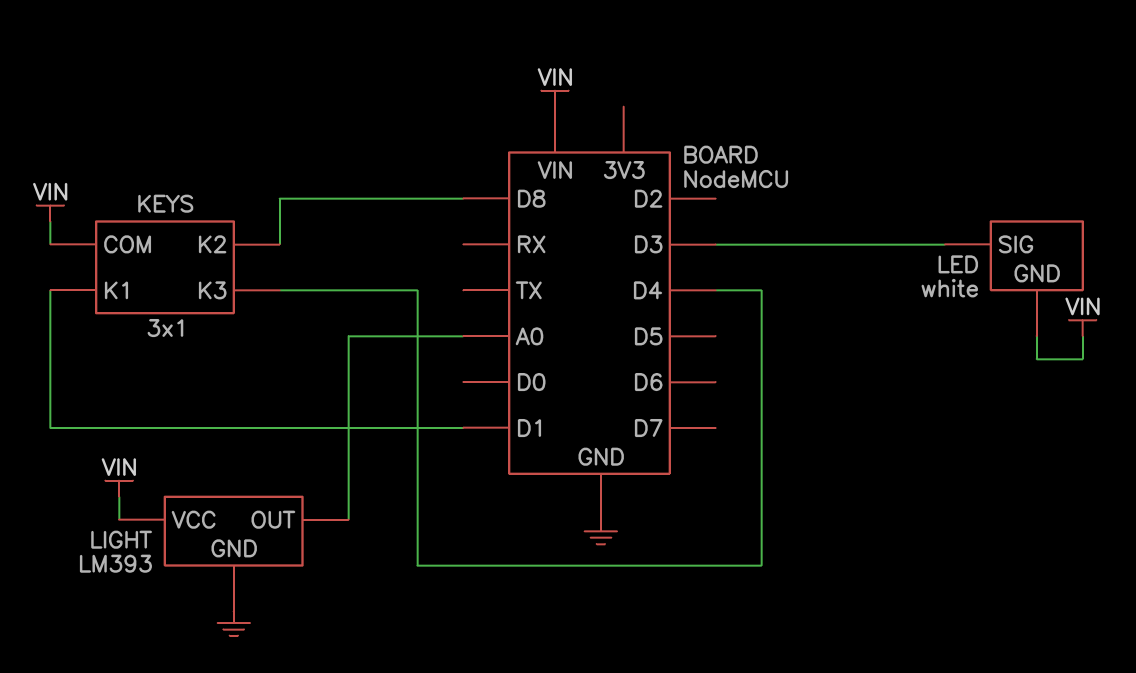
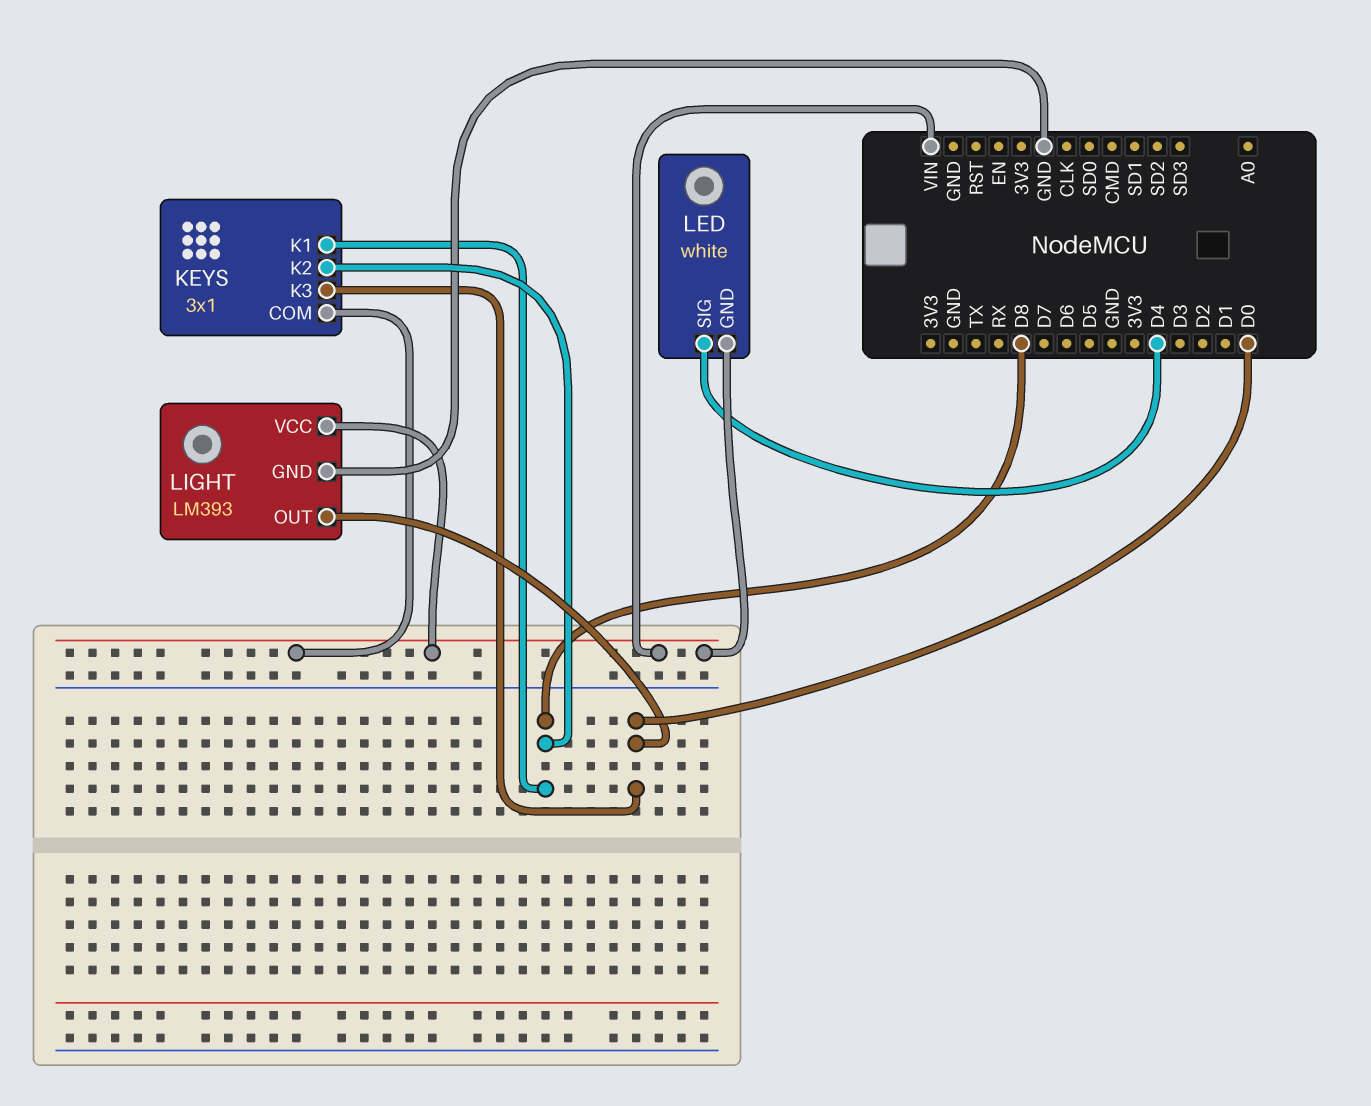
KEYS pin K1: D1 -> D8
KEYS pin K3: D4 -> D0
LED pin SIG: D3 -> D4
LIGHT pin OUT: A0 -> D0

